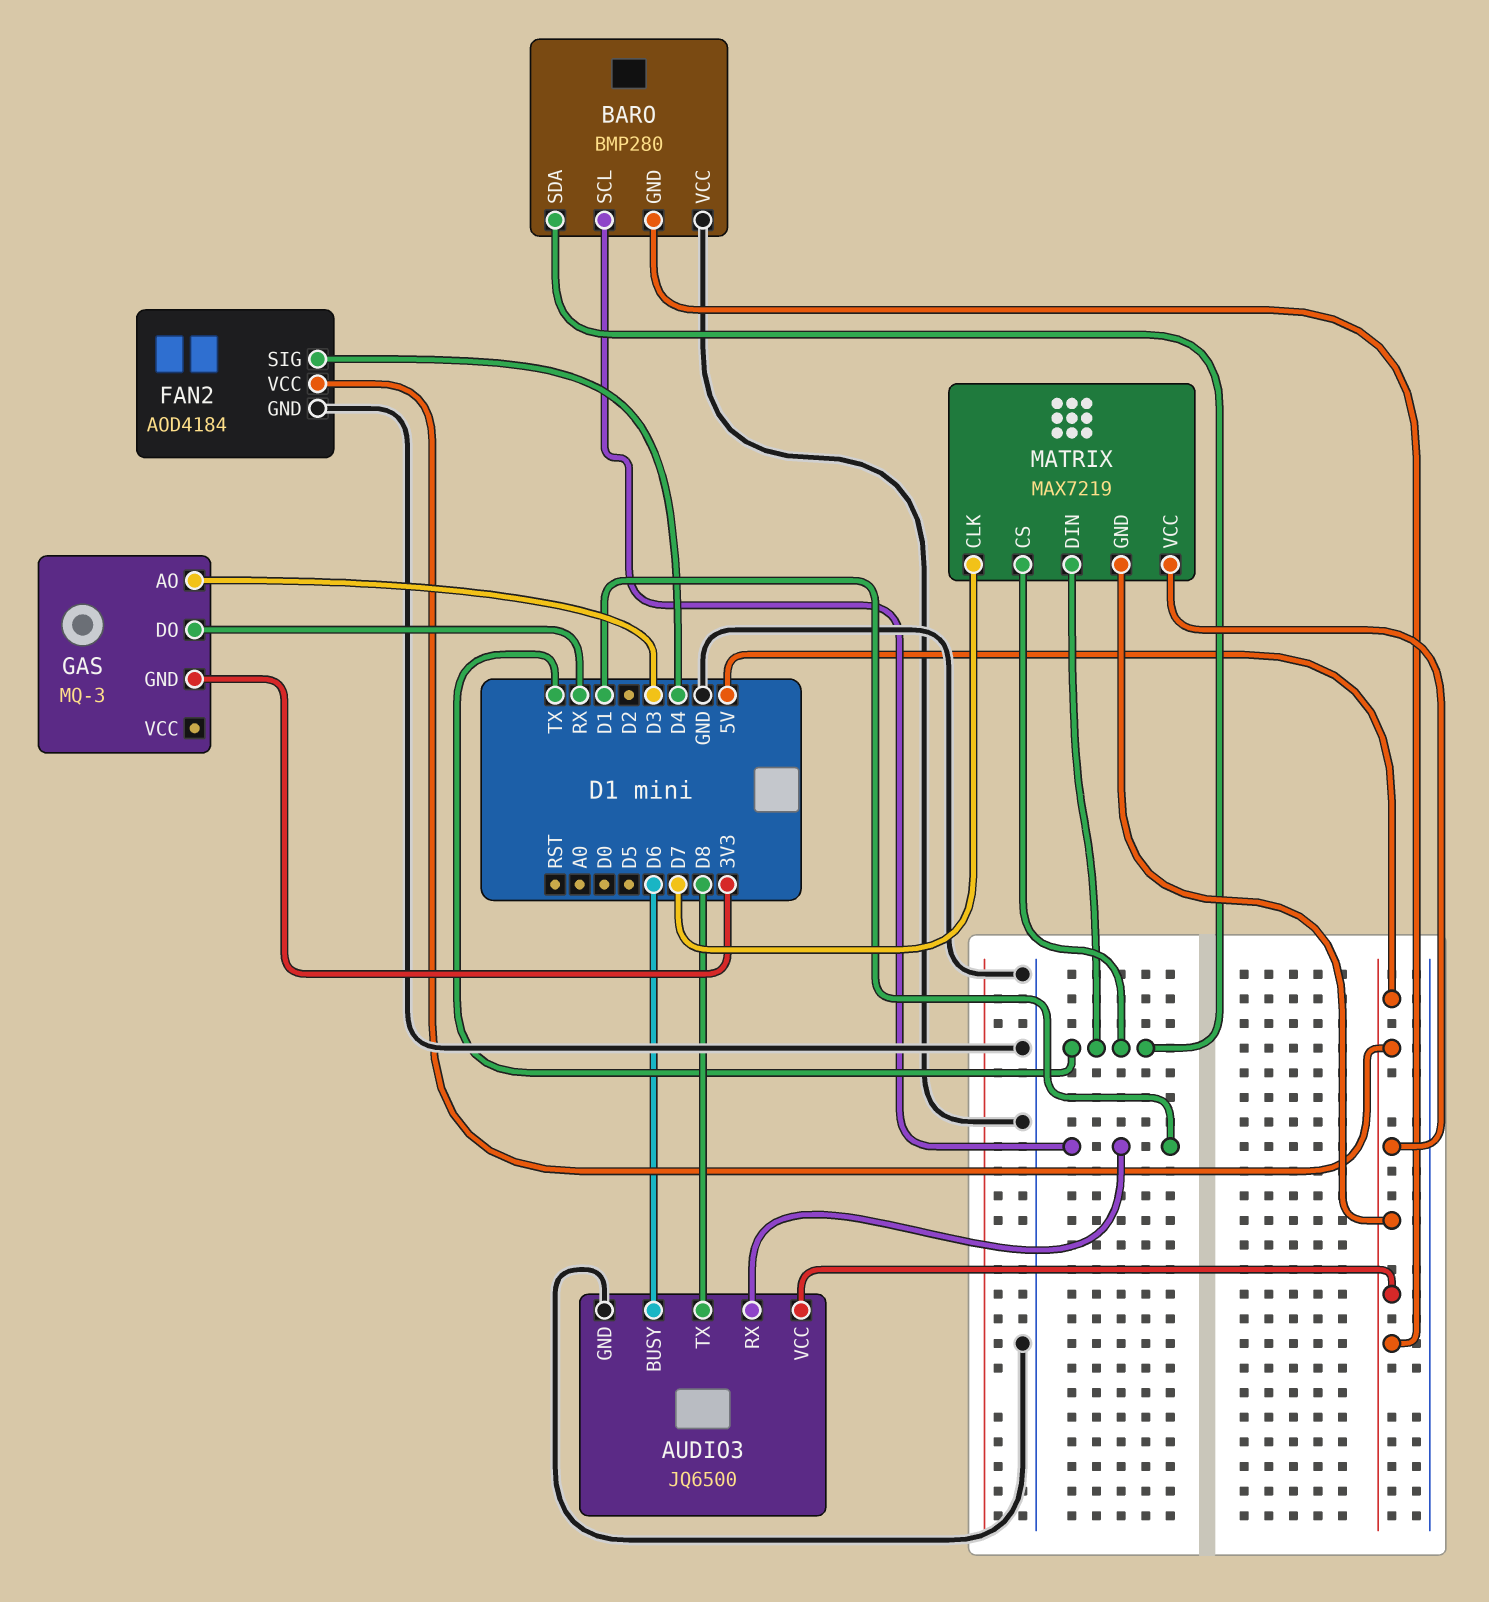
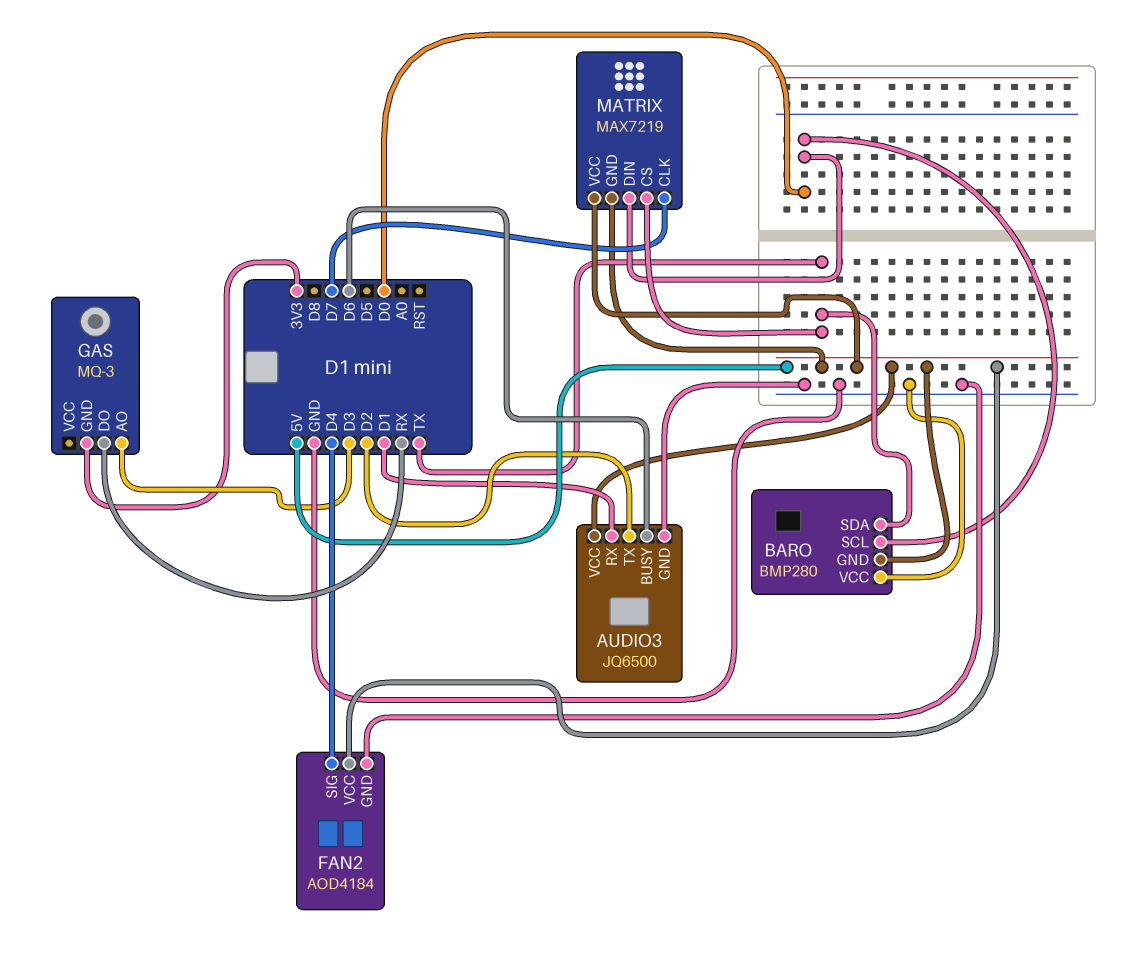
AUDIO3 pin TX: D8 -> D2
BARO pin SCL: D1 -> D0
MATRIX pin DIN: TX -> D0

